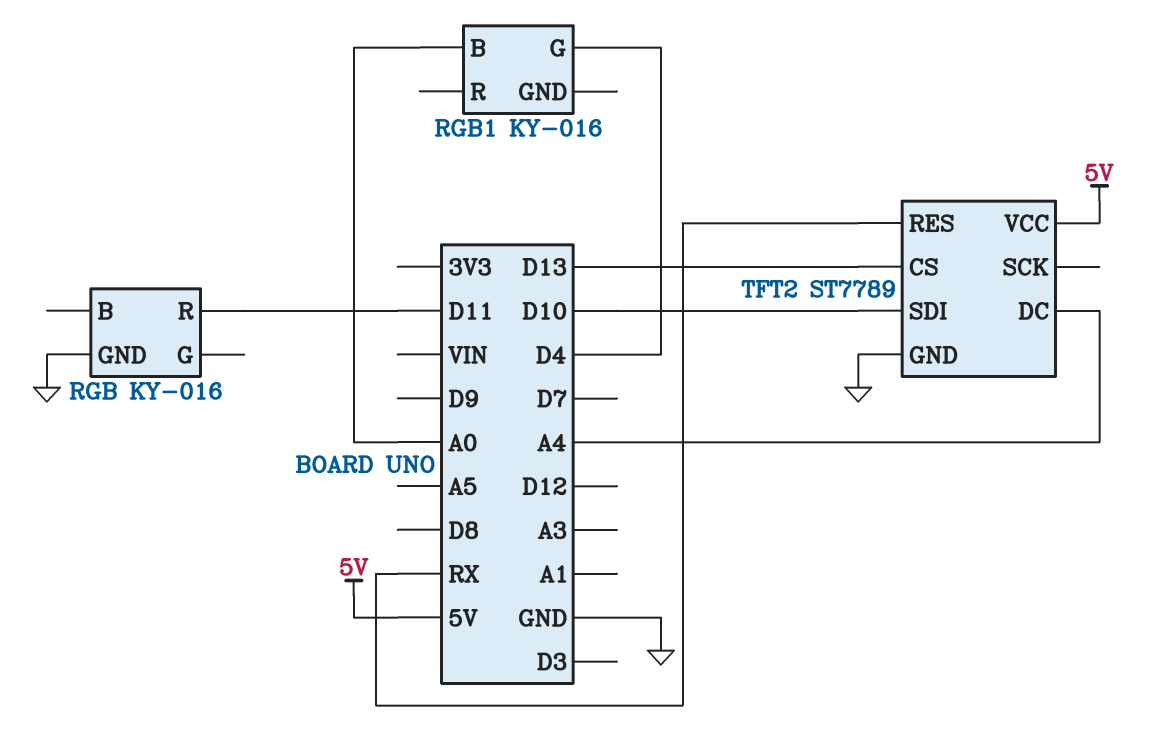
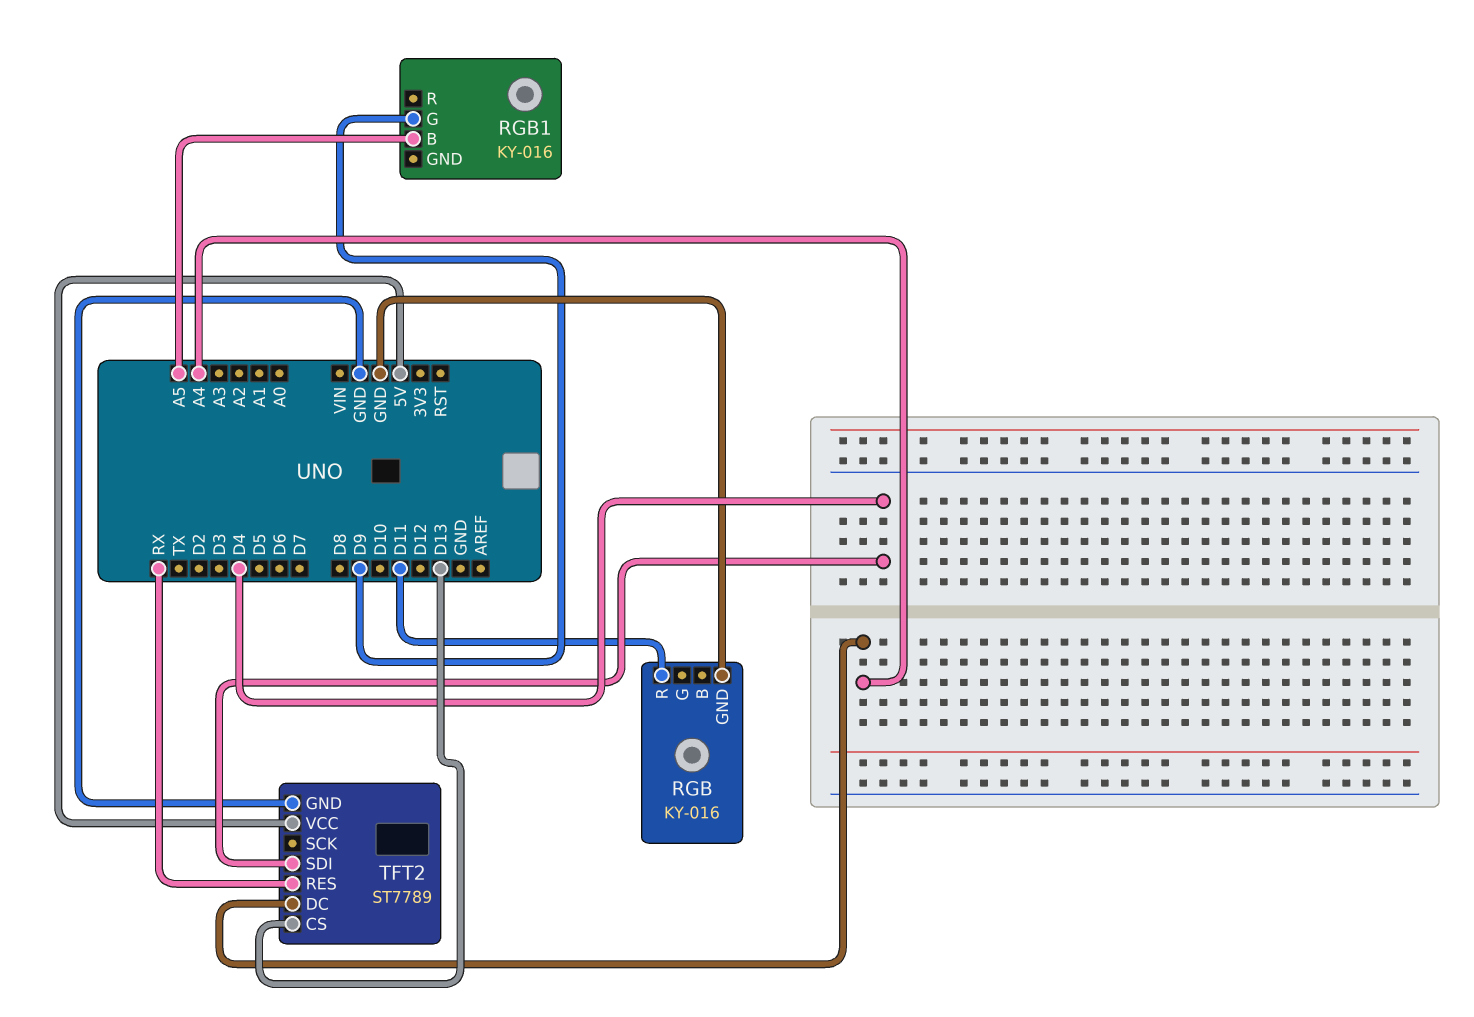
RGB1 pin B: A0 -> A5
RGB1 pin G: D4 -> D9
TFT2 pin SDI: D10 -> D4

